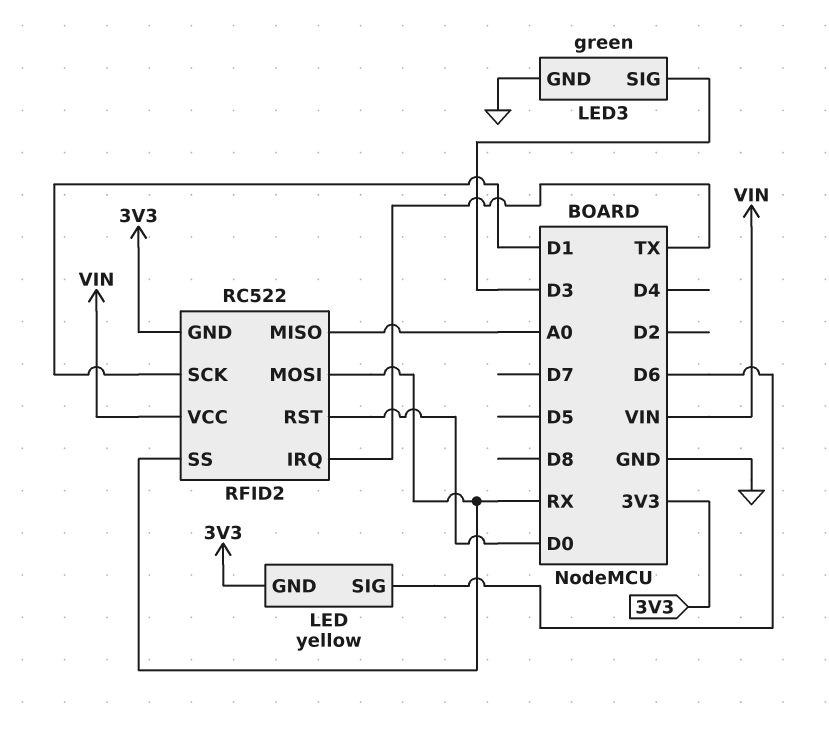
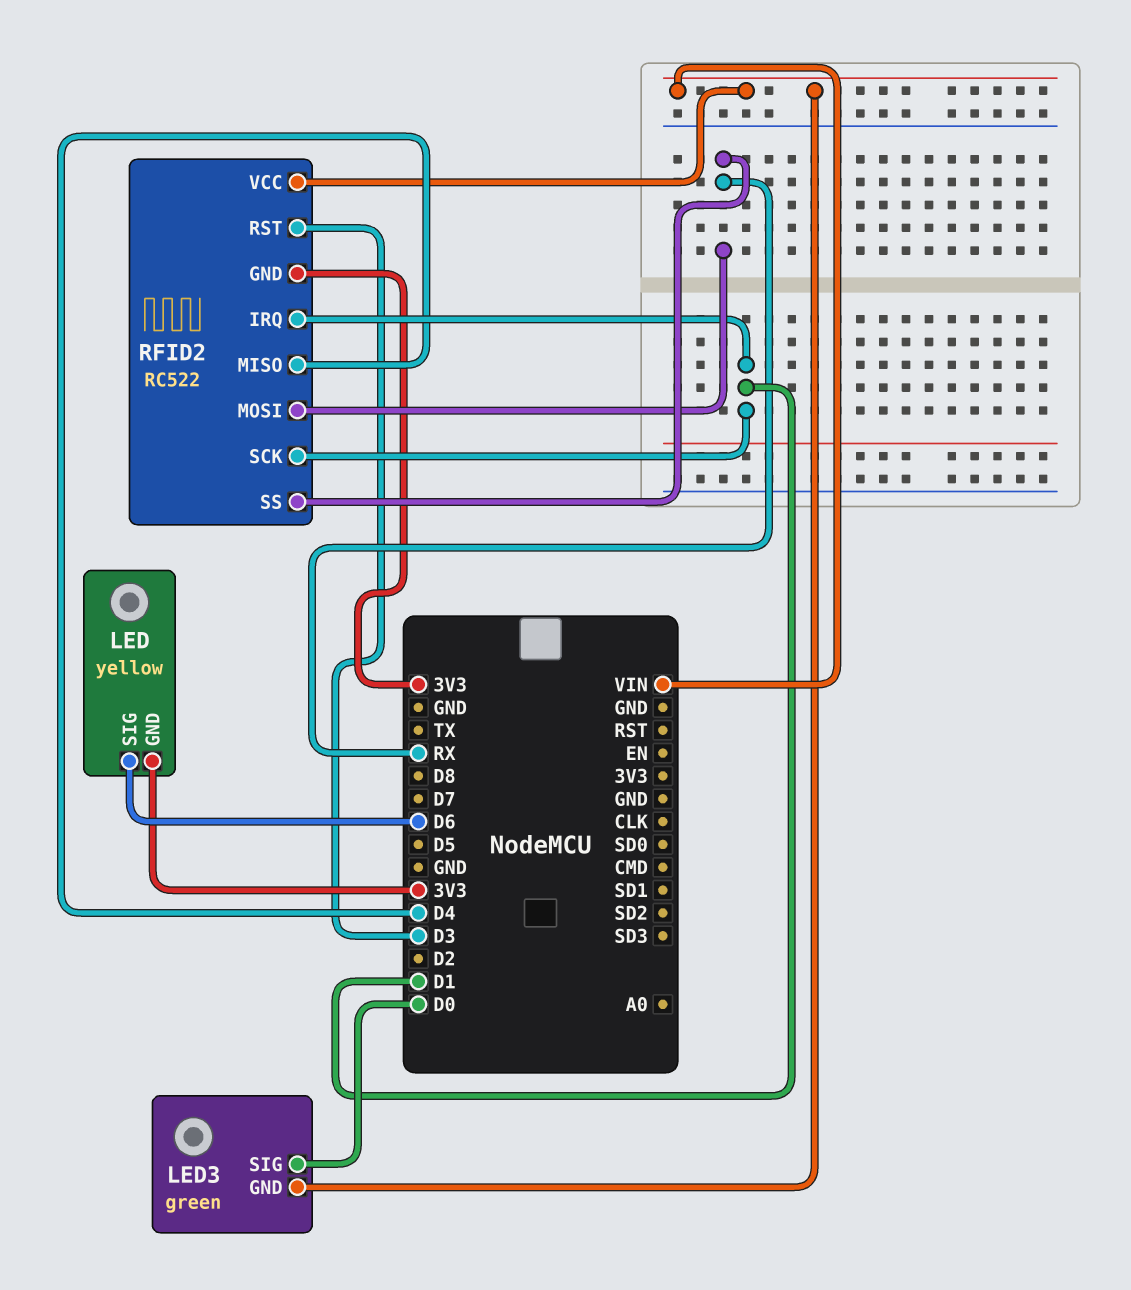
LED3 pin GND: GND -> VIN
LED3 pin SIG: D3 -> D0
RFID2 pin IRQ: TX -> D1
RFID2 pin MISO: A0 -> D4
RFID2 pin RST: D0 -> D3

